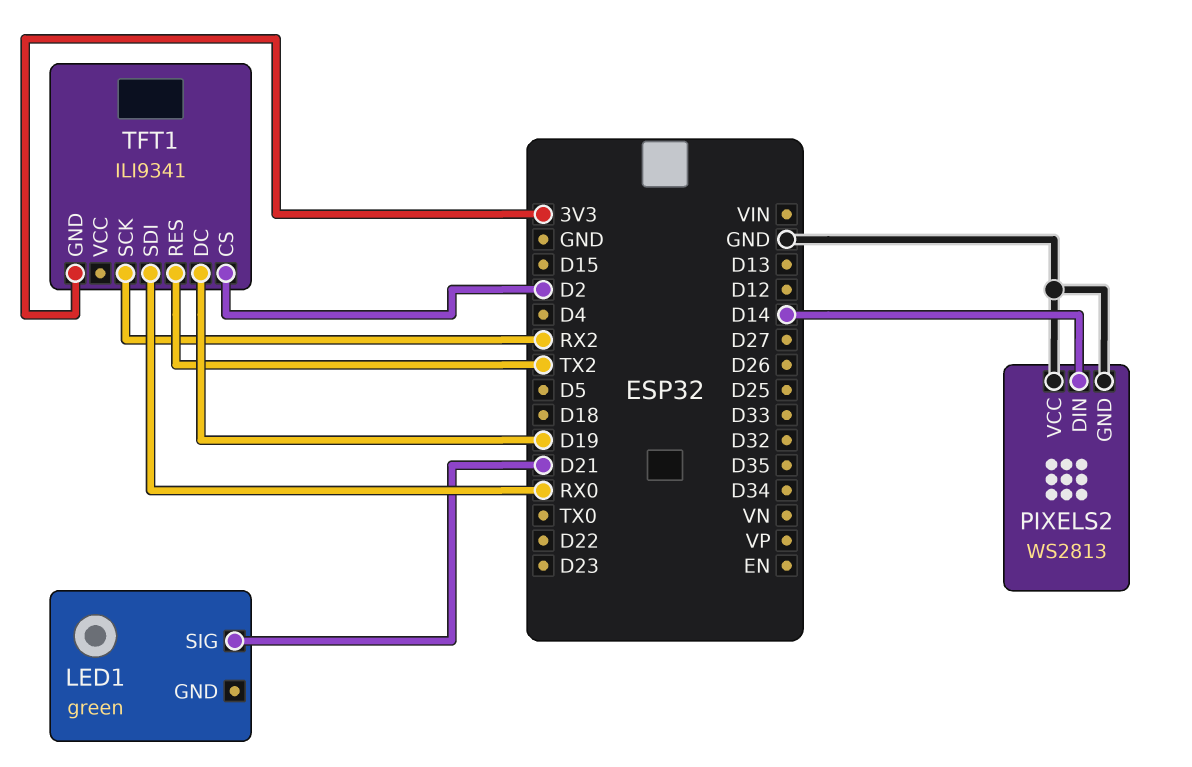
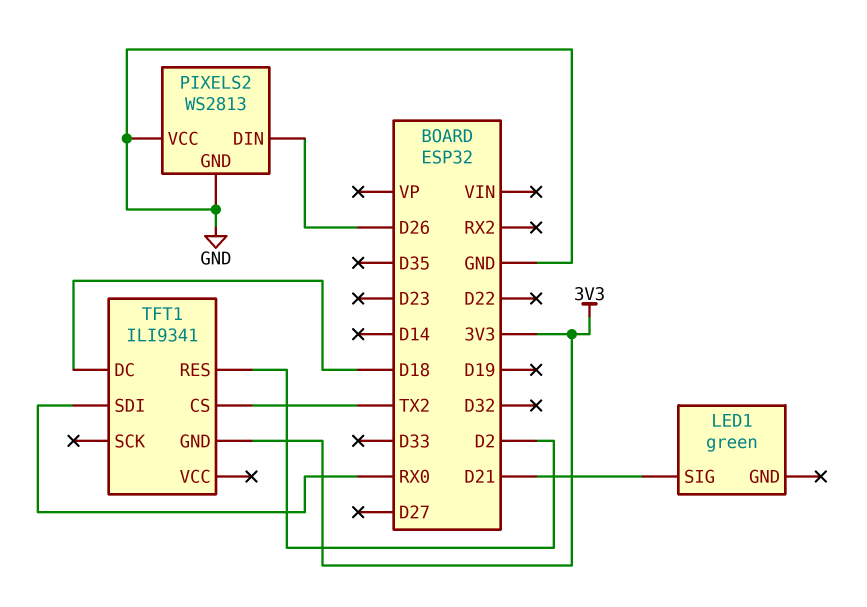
PIXELS2 pin DIN: D14 -> D26
TFT1 pin CS: D2 -> TX2
TFT1 pin DC: D19 -> D18
TFT1 pin RES: TX2 -> D2
TFT1 pin SCK: RX2 -> none

